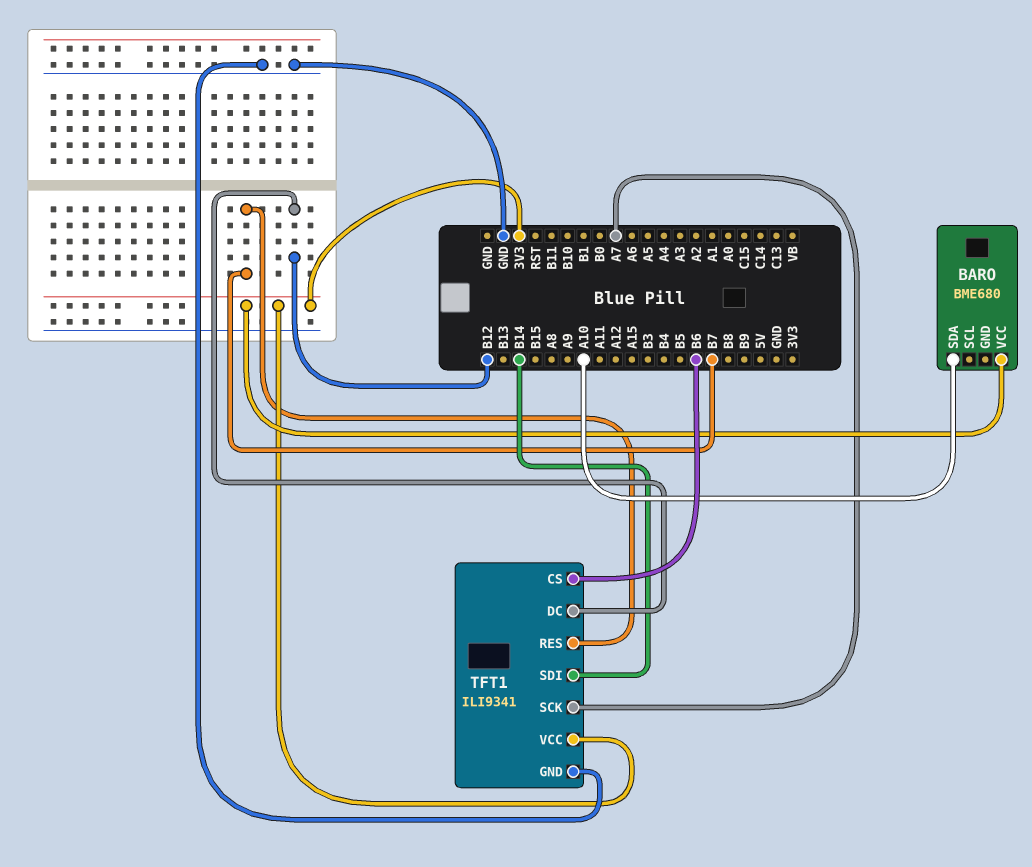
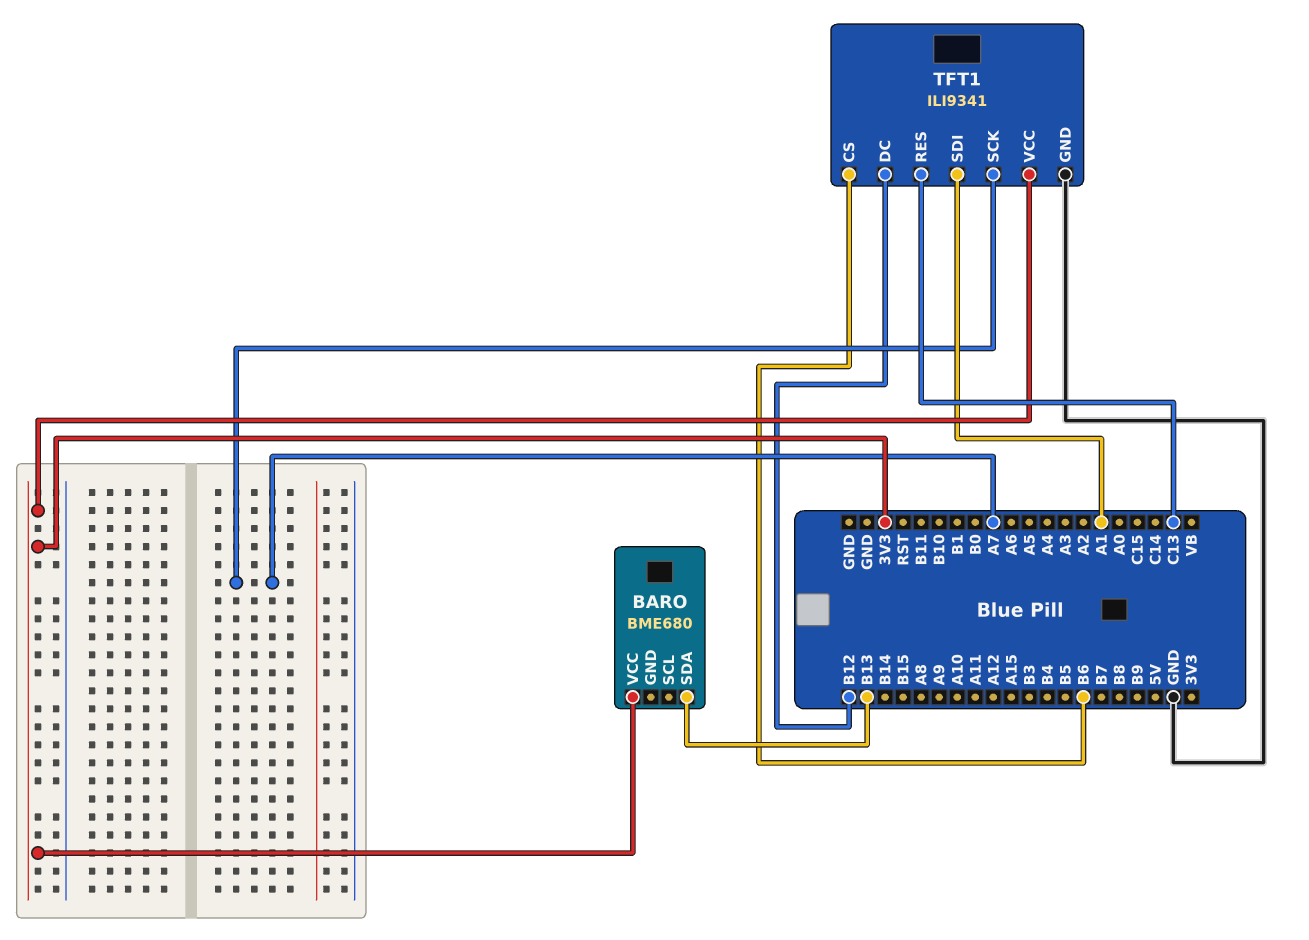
BARO pin SDA: A10 -> B13
TFT1 pin RES: B7 -> C13
TFT1 pin SDI: B14 -> A1

